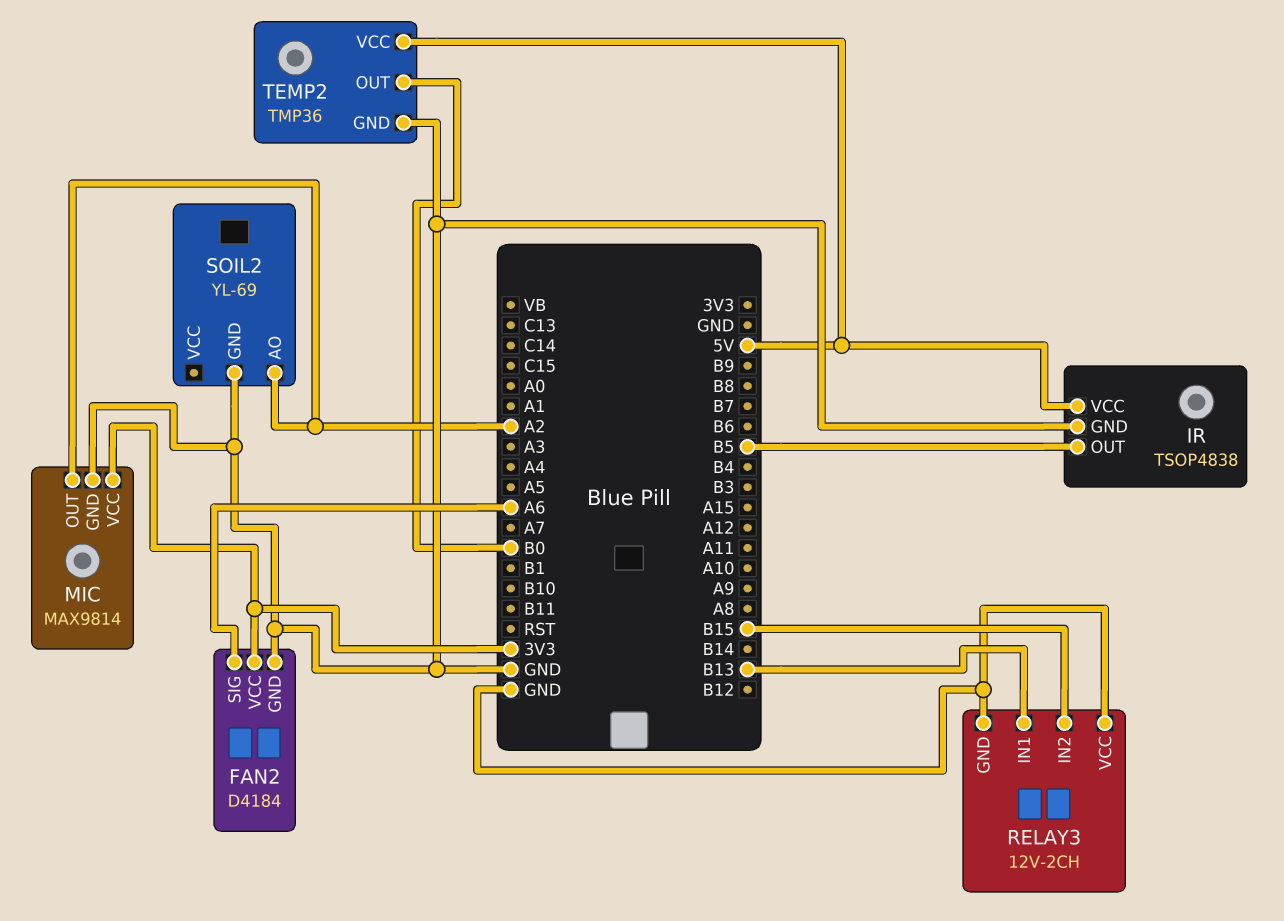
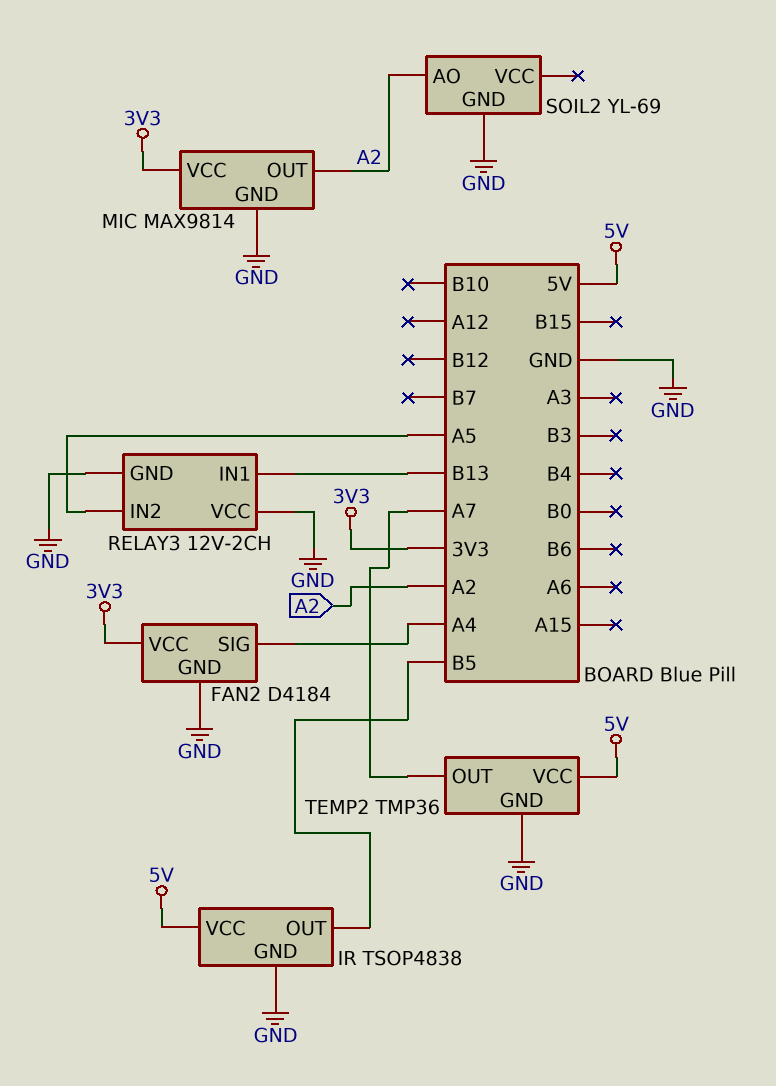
FAN2 pin SIG: A6 -> A4
RELAY3 pin IN2: B15 -> A5
TEMP2 pin OUT: B0 -> A7

